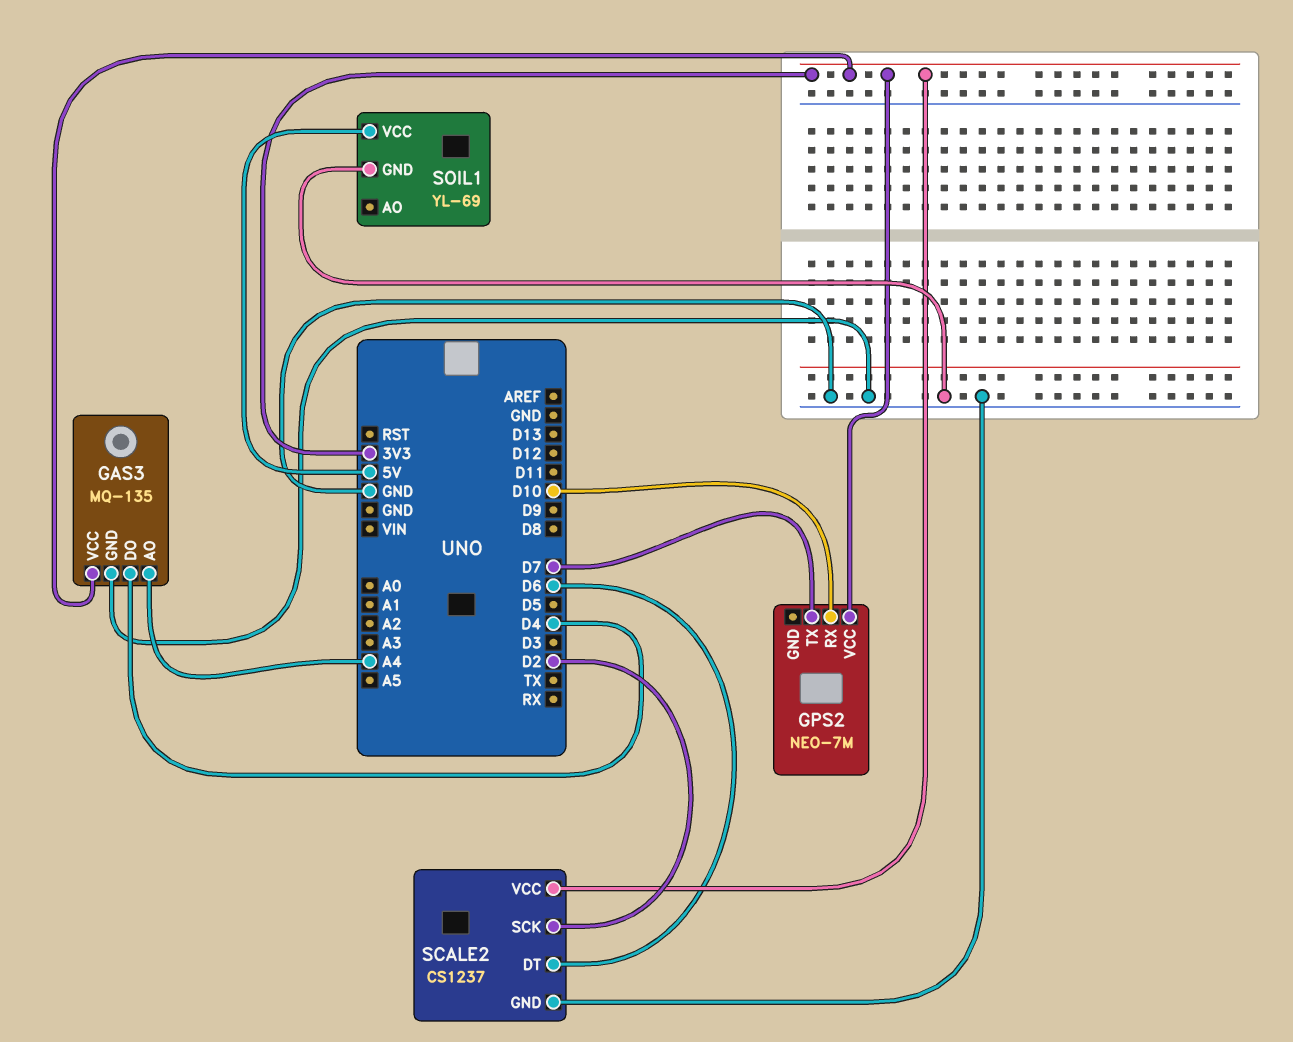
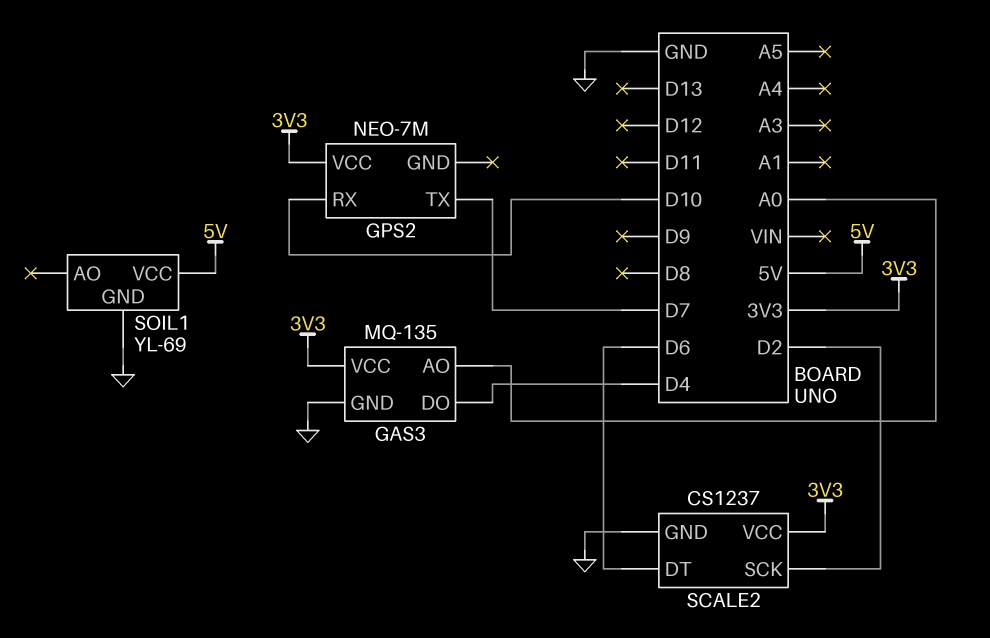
GAS3 pin AO: A4 -> A0

